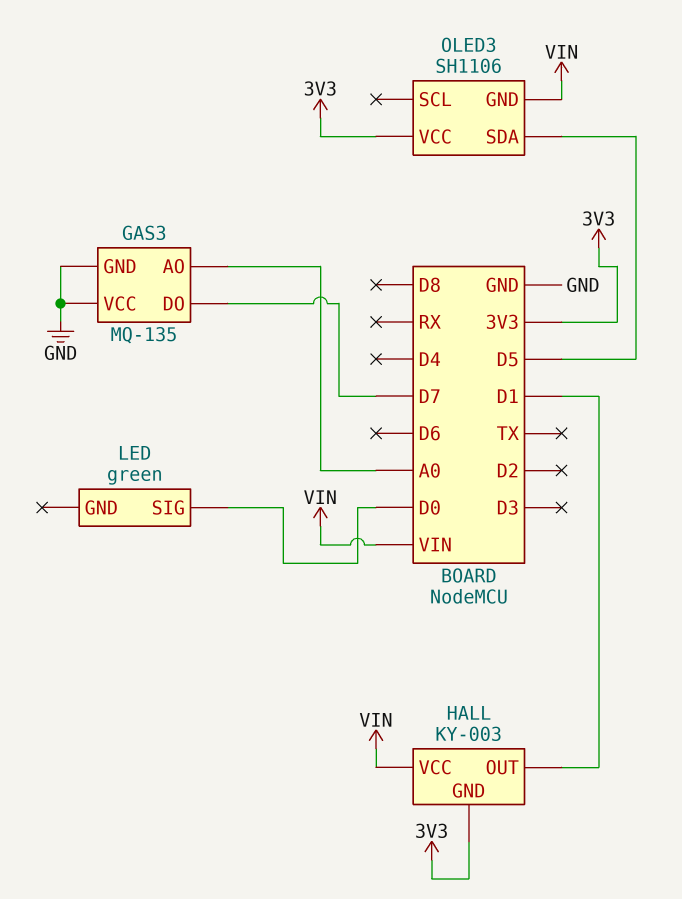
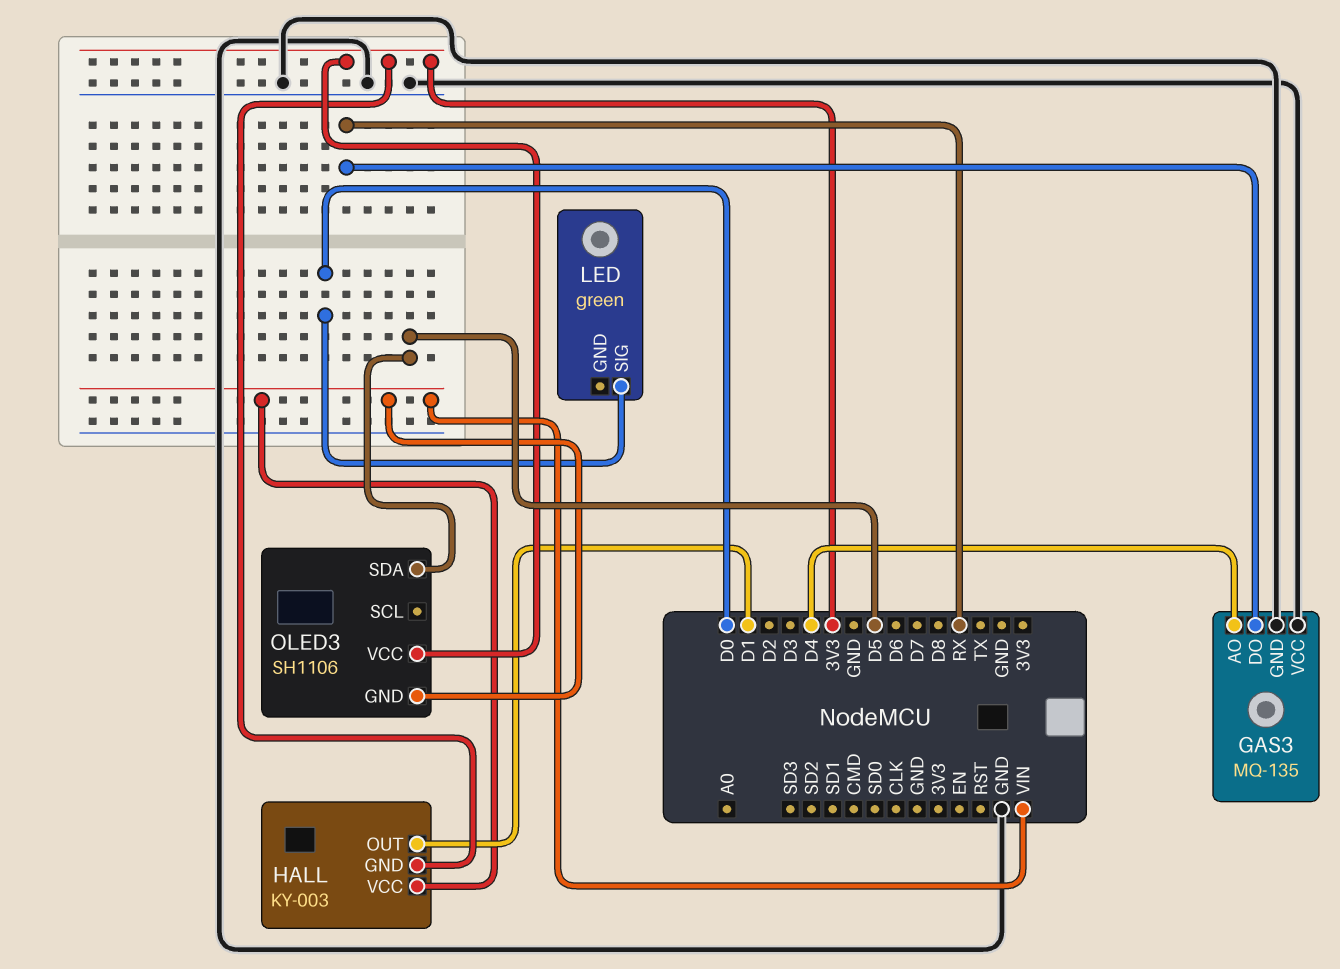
GAS3 pin AO: A0 -> D4
GAS3 pin DO: D7 -> RX

